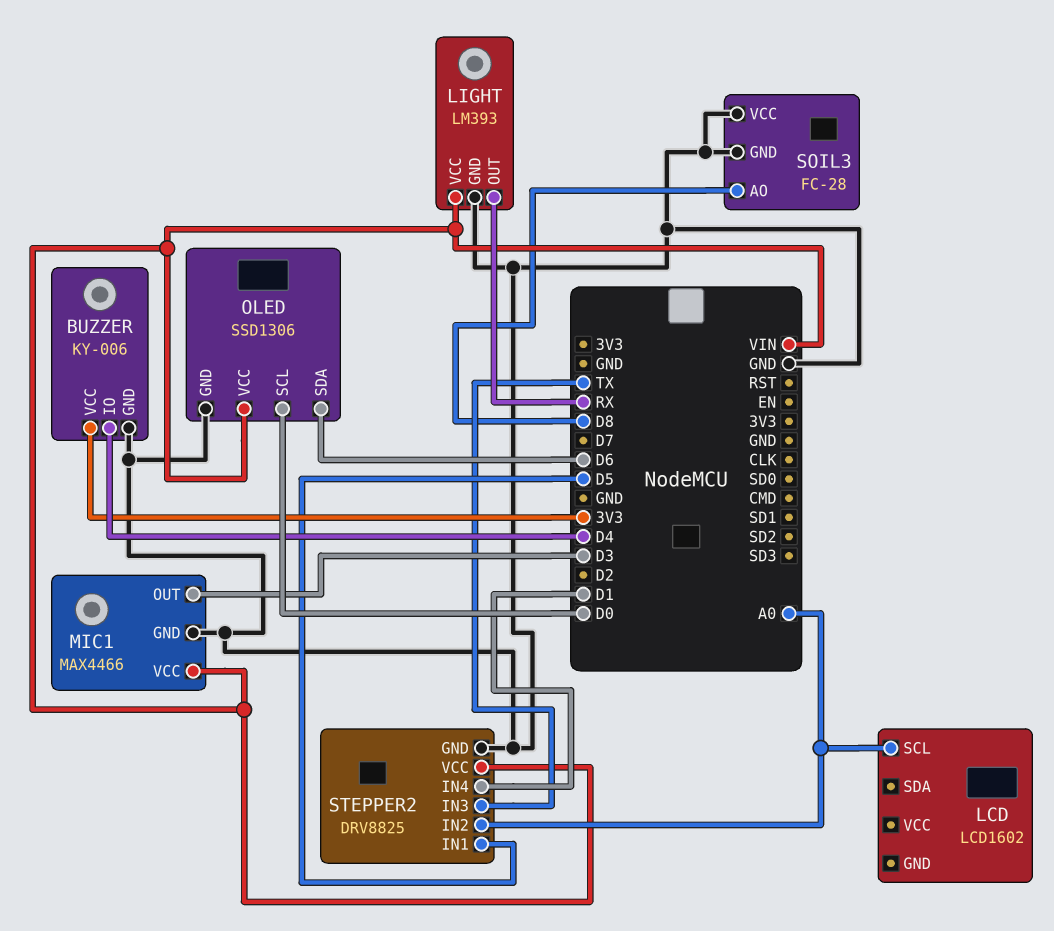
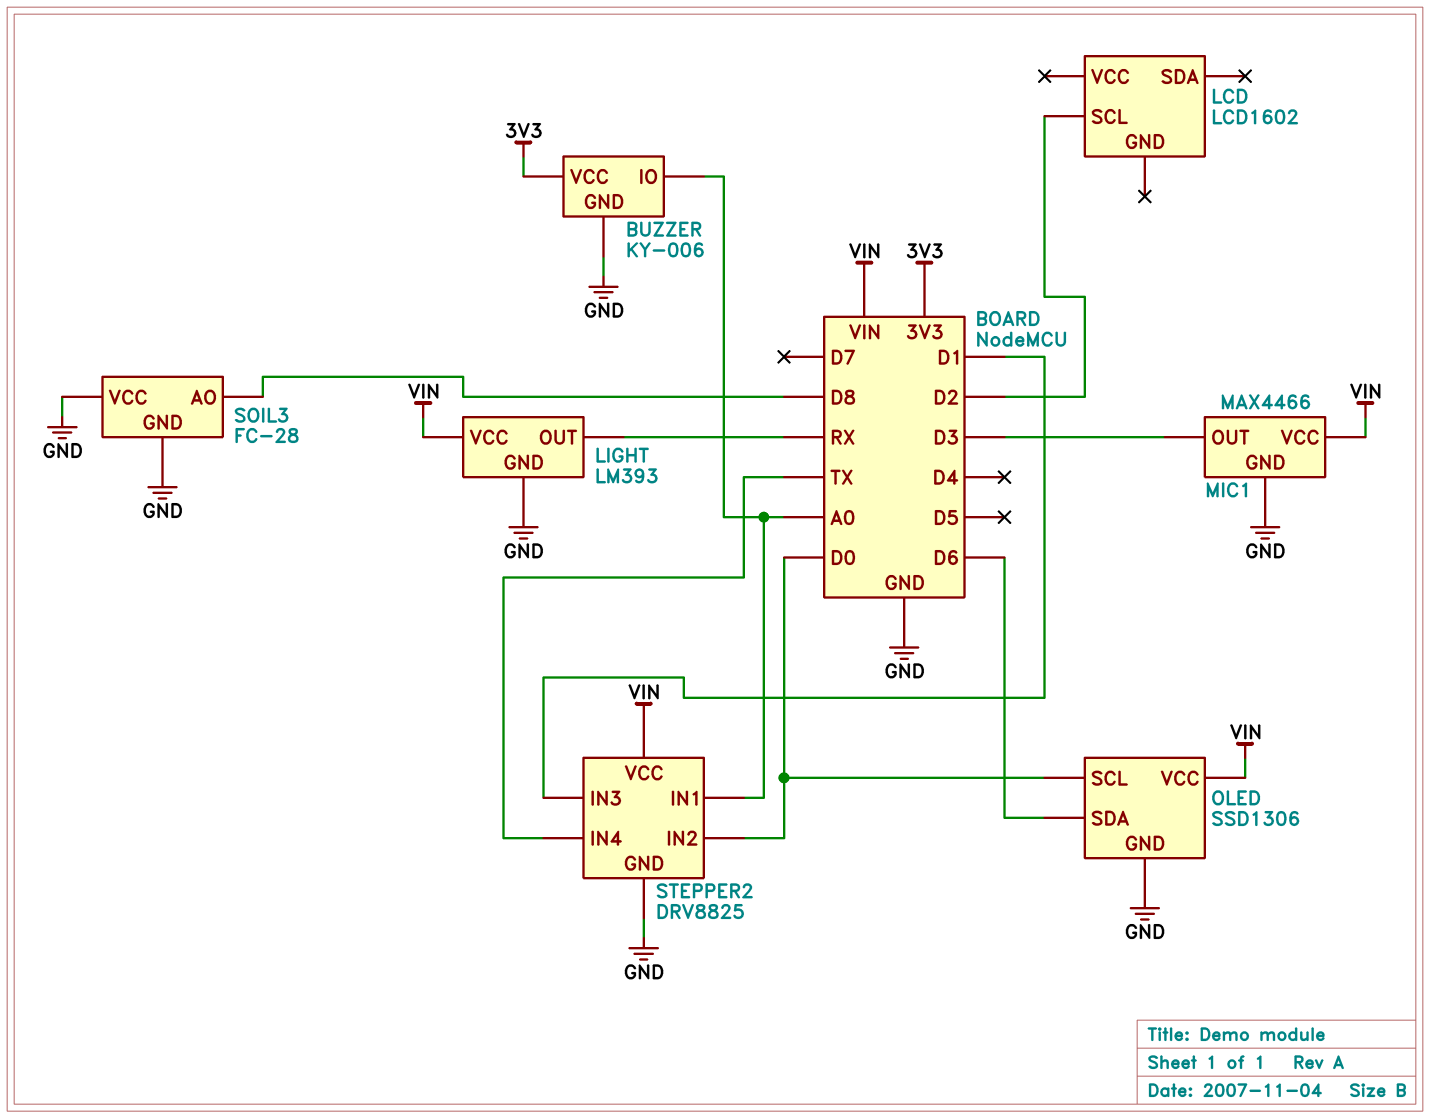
BUZZER pin IO: D4 -> A0
LCD pin SCL: A0 -> D2
STEPPER2 pin IN1: D5 -> A0
STEPPER2 pin IN2: A0 -> D0
STEPPER2 pin IN3: TX -> D1
STEPPER2 pin IN4: D1 -> TX

